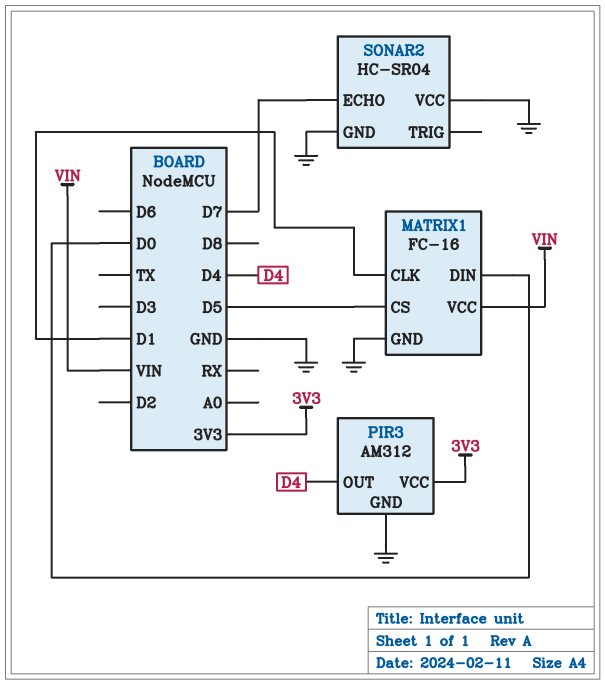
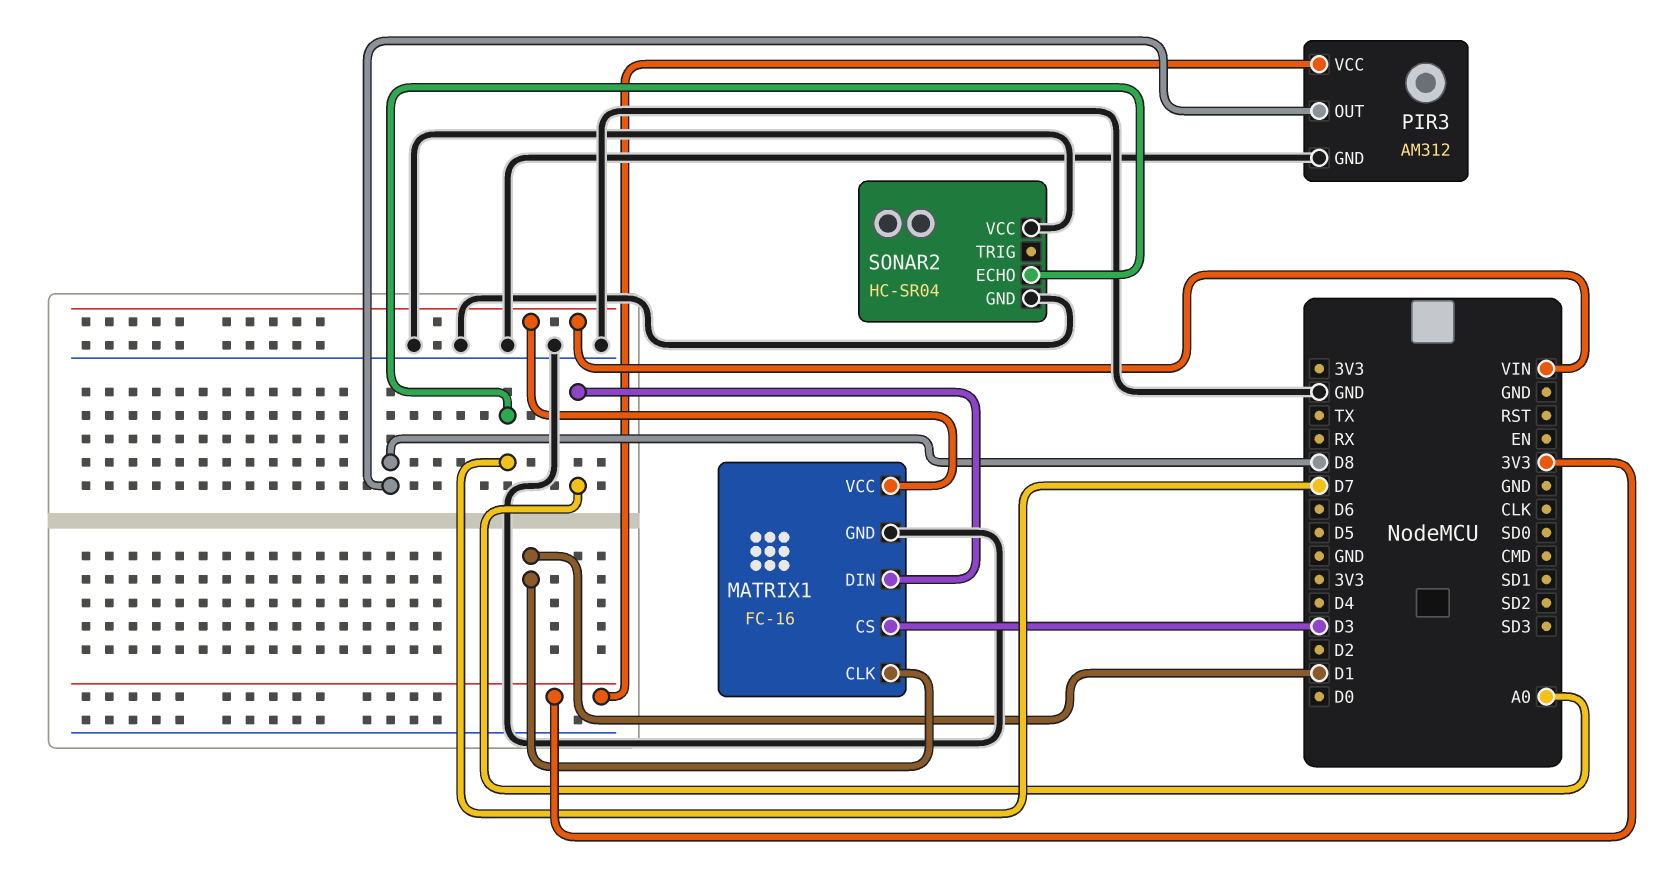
MATRIX1 pin CS: D5 -> D3
MATRIX1 pin DIN: D0 -> A0
PIR3 pin OUT: D4 -> D8

